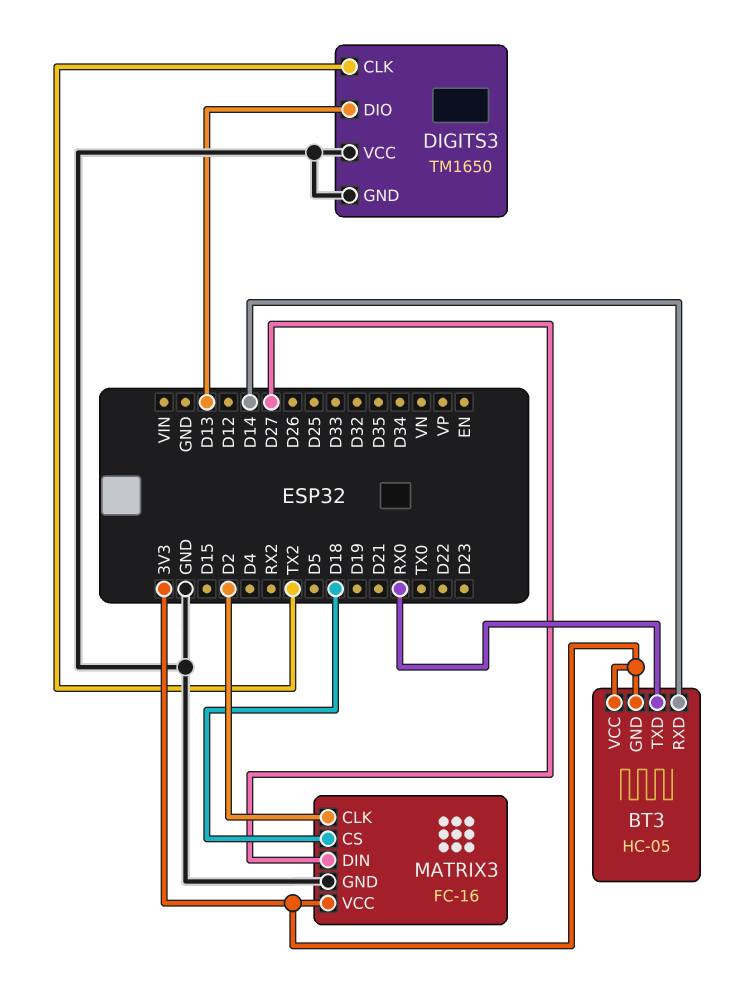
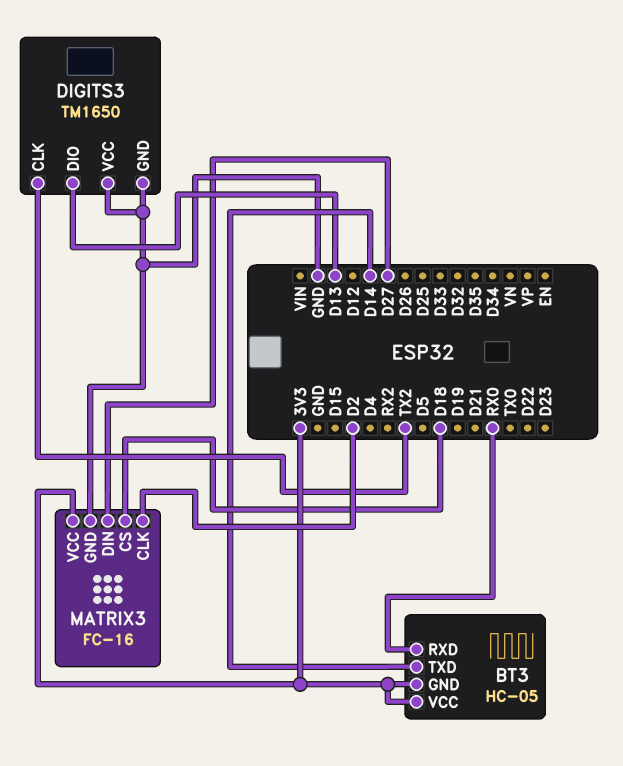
BT3 pin RXD: D14 -> RX0
BT3 pin TXD: RX0 -> D14

